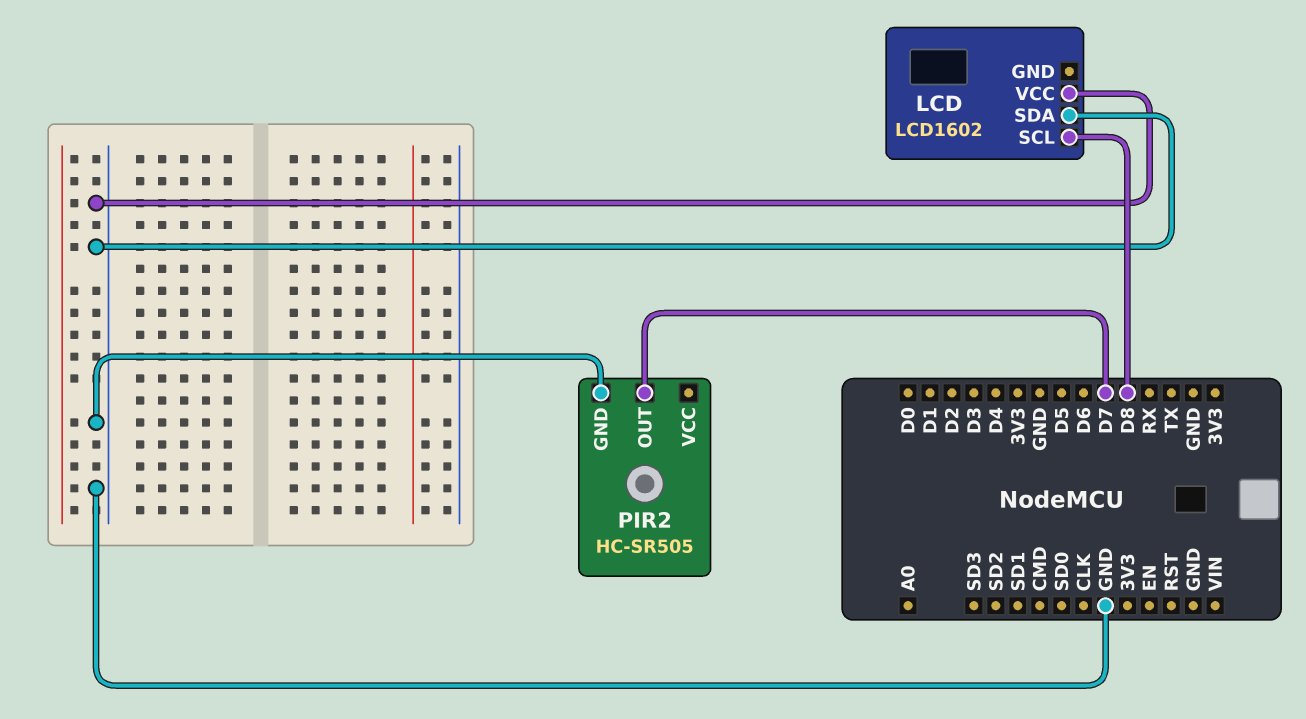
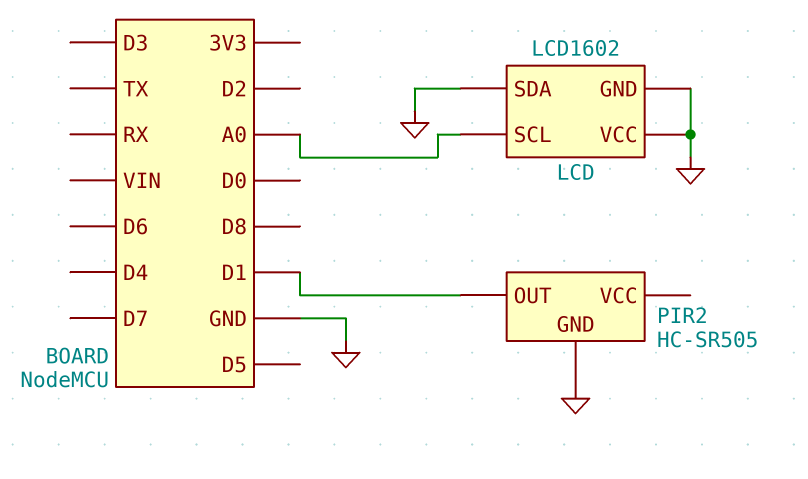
LCD pin GND: none -> GND
LCD pin SCL: D8 -> A0
PIR2 pin OUT: D7 -> D1

